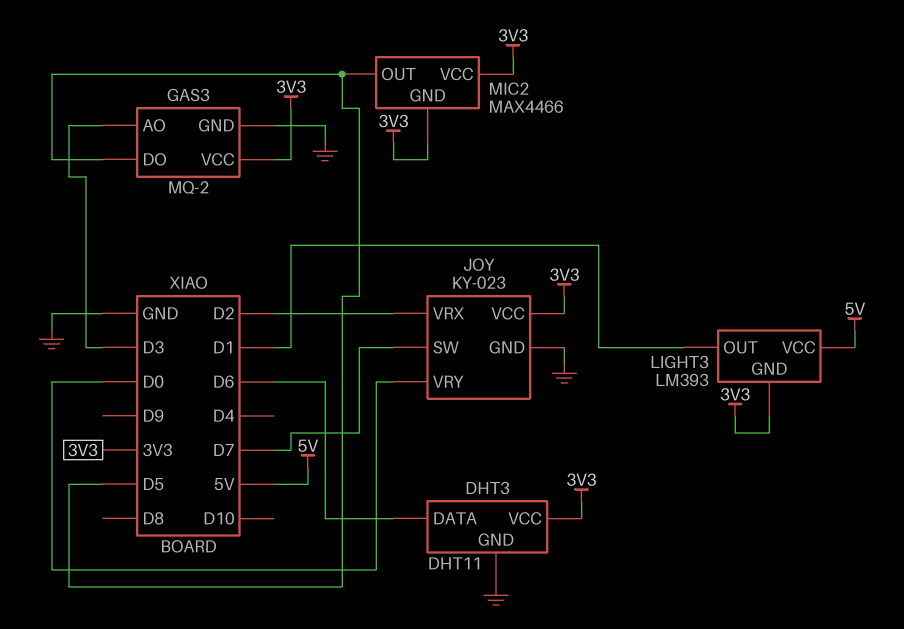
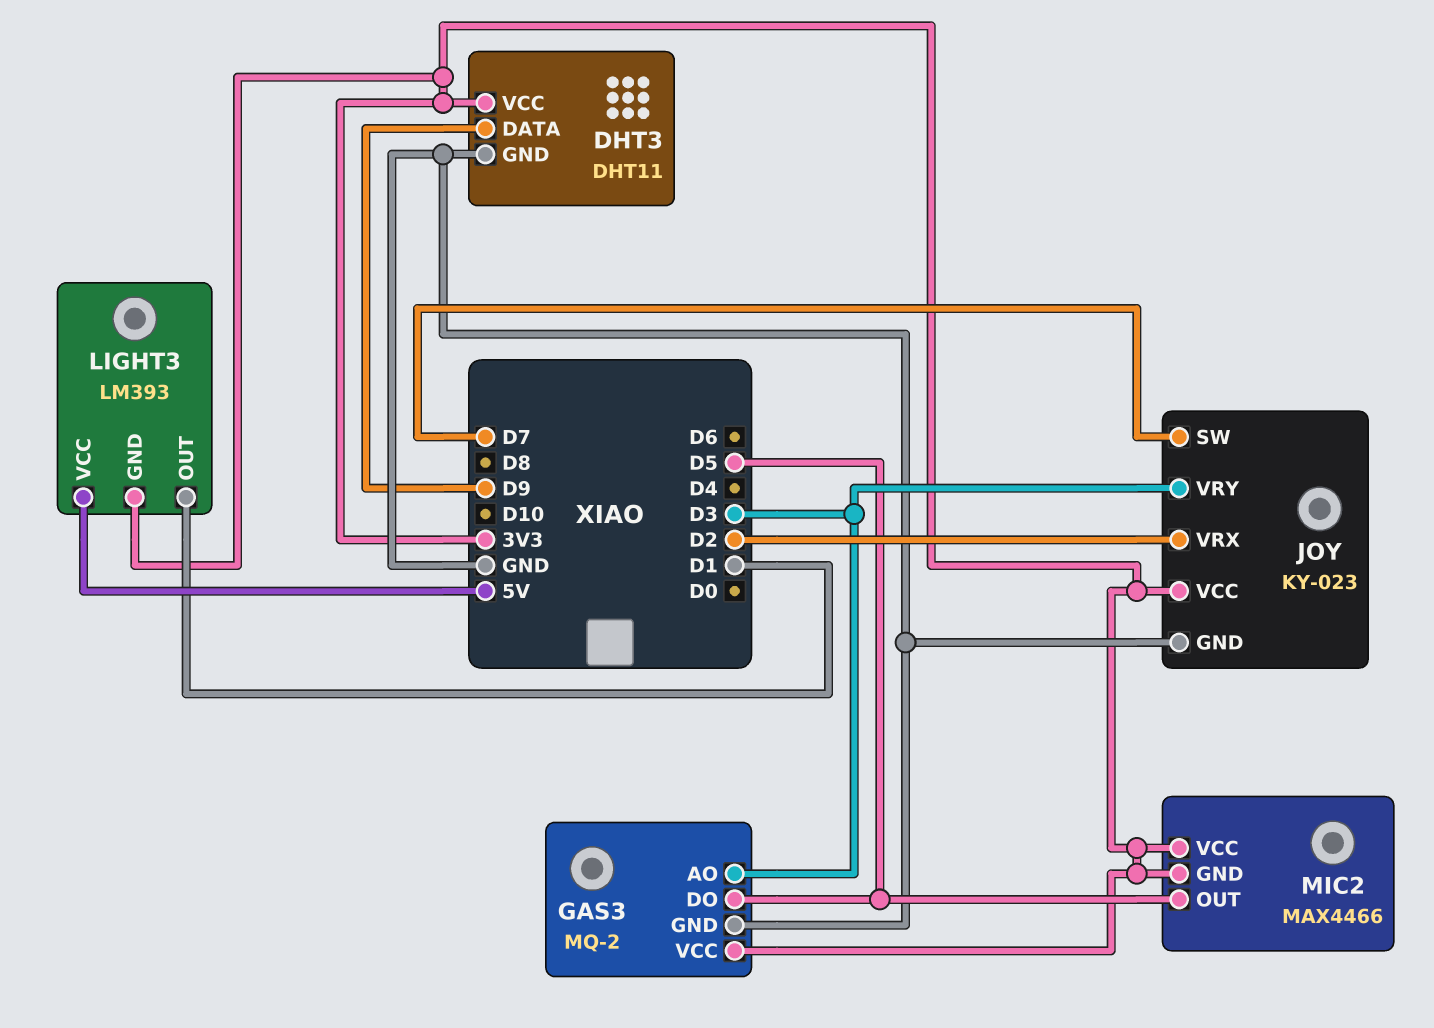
DHT3 pin DATA: D6 -> D9
JOY pin VRY: D0 -> D3

